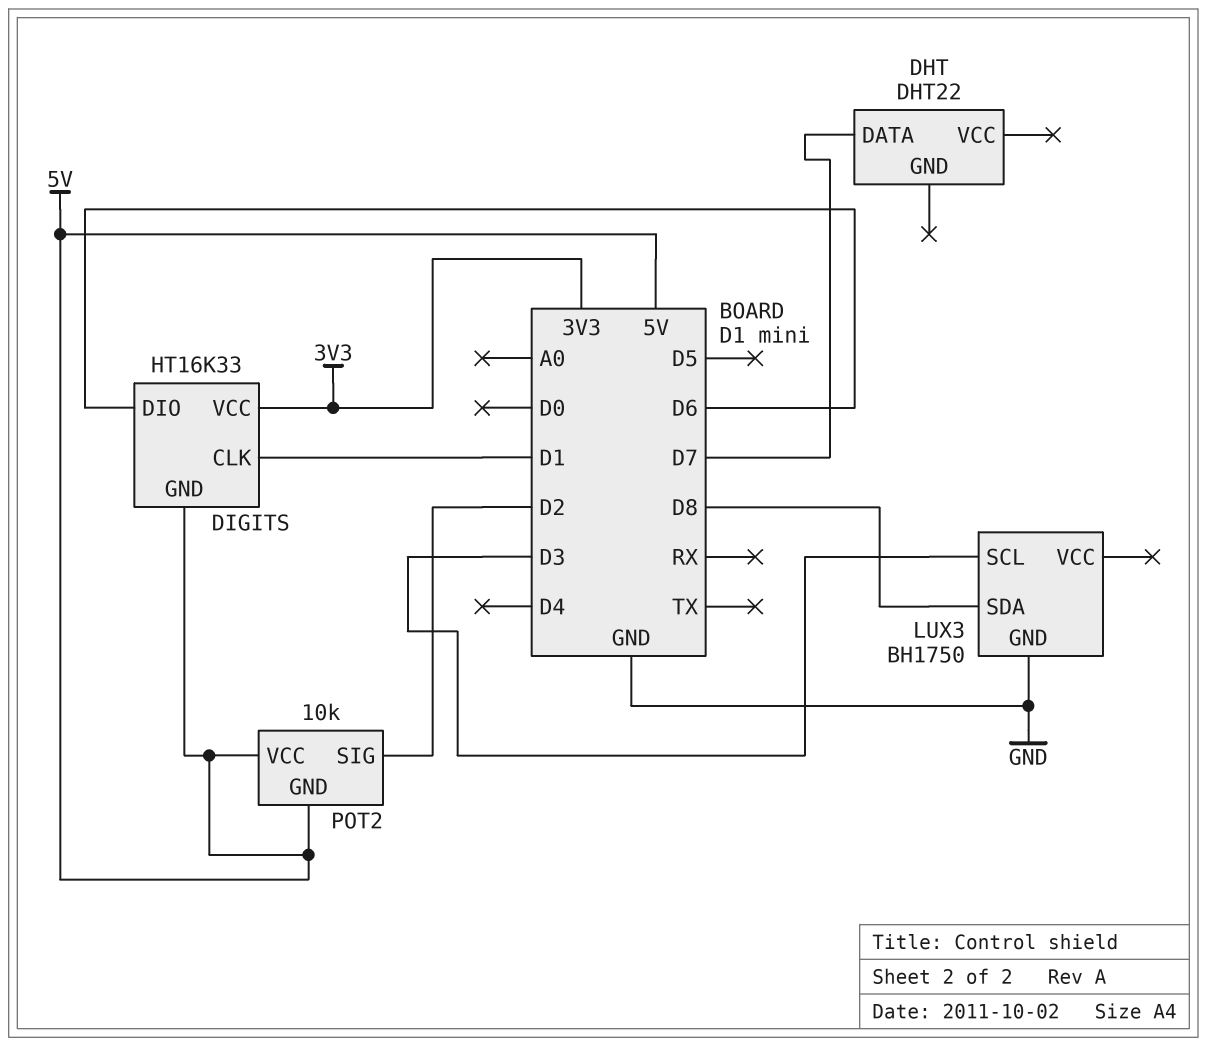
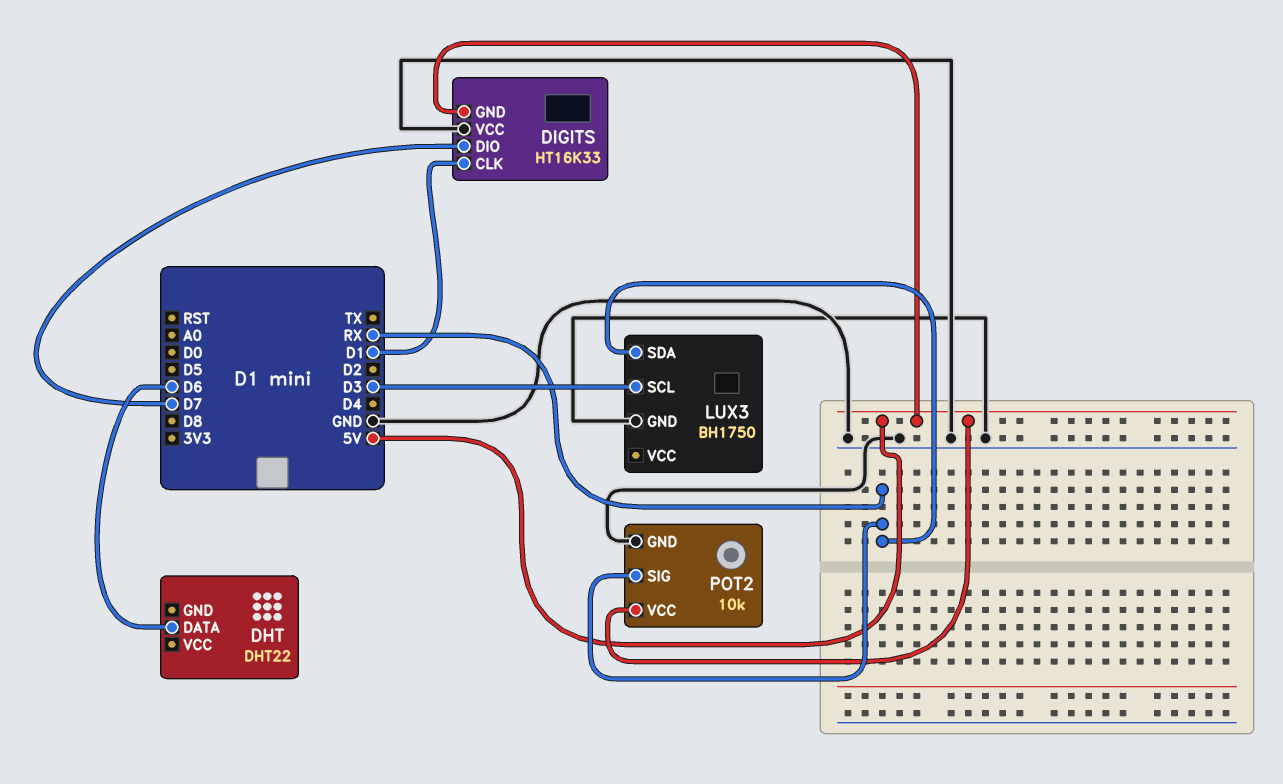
DHT pin DATA: D7 -> D6
DIGITS pin DIO: D6 -> D7
DIGITS pin VCC: 3V3 -> GND
LUX3 pin SDA: D8 -> RX
POT2 pin GND: 5V -> GND
POT2 pin SIG: D2 -> RX

